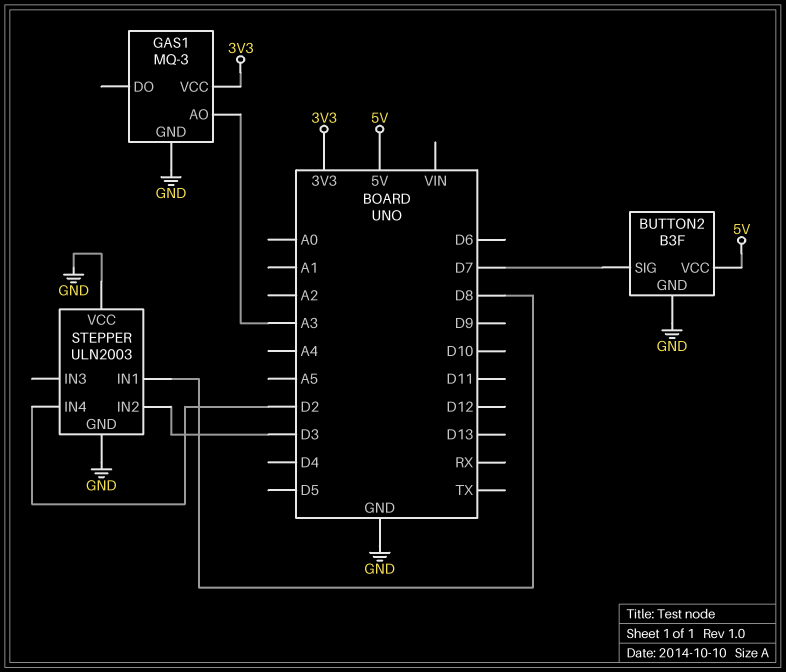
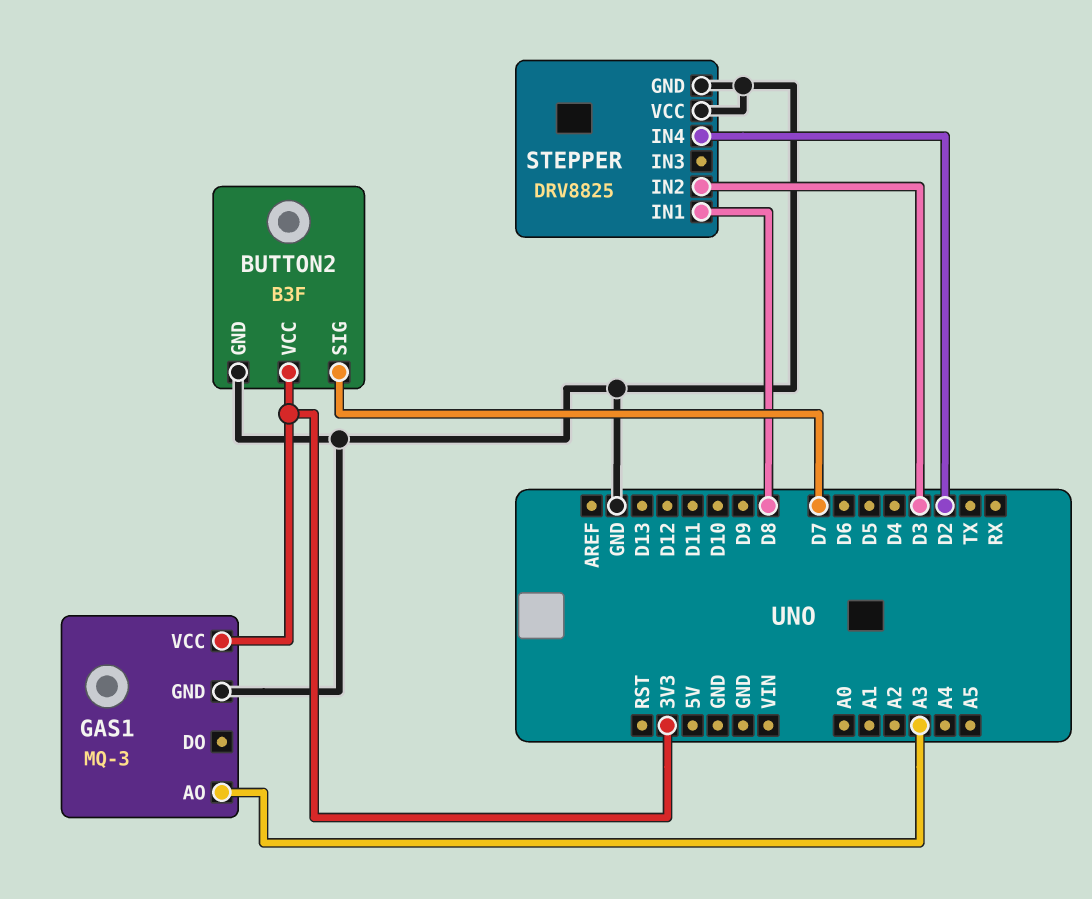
BUTTON2 pin VCC: 5V -> 3V3
STEPPER: ULN2003 -> DRV8825

